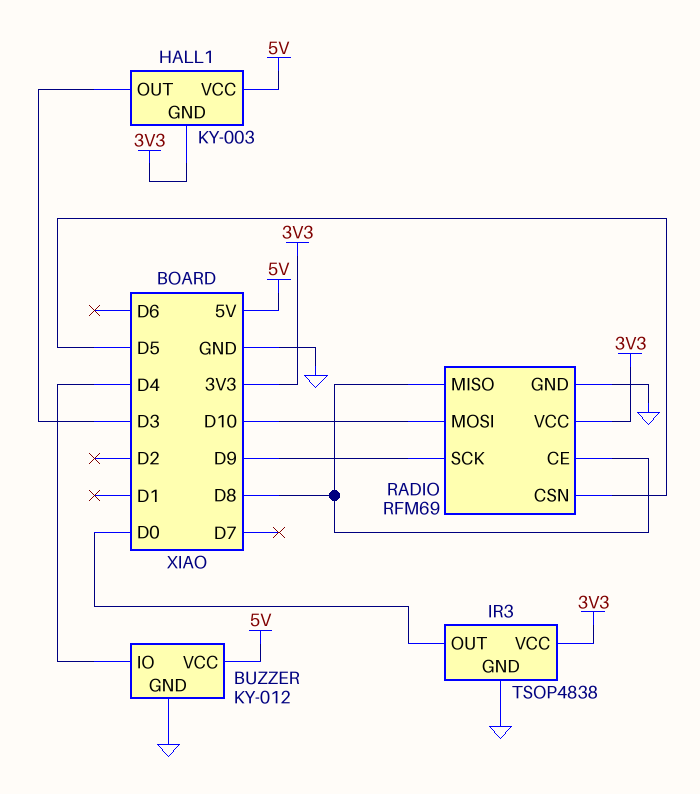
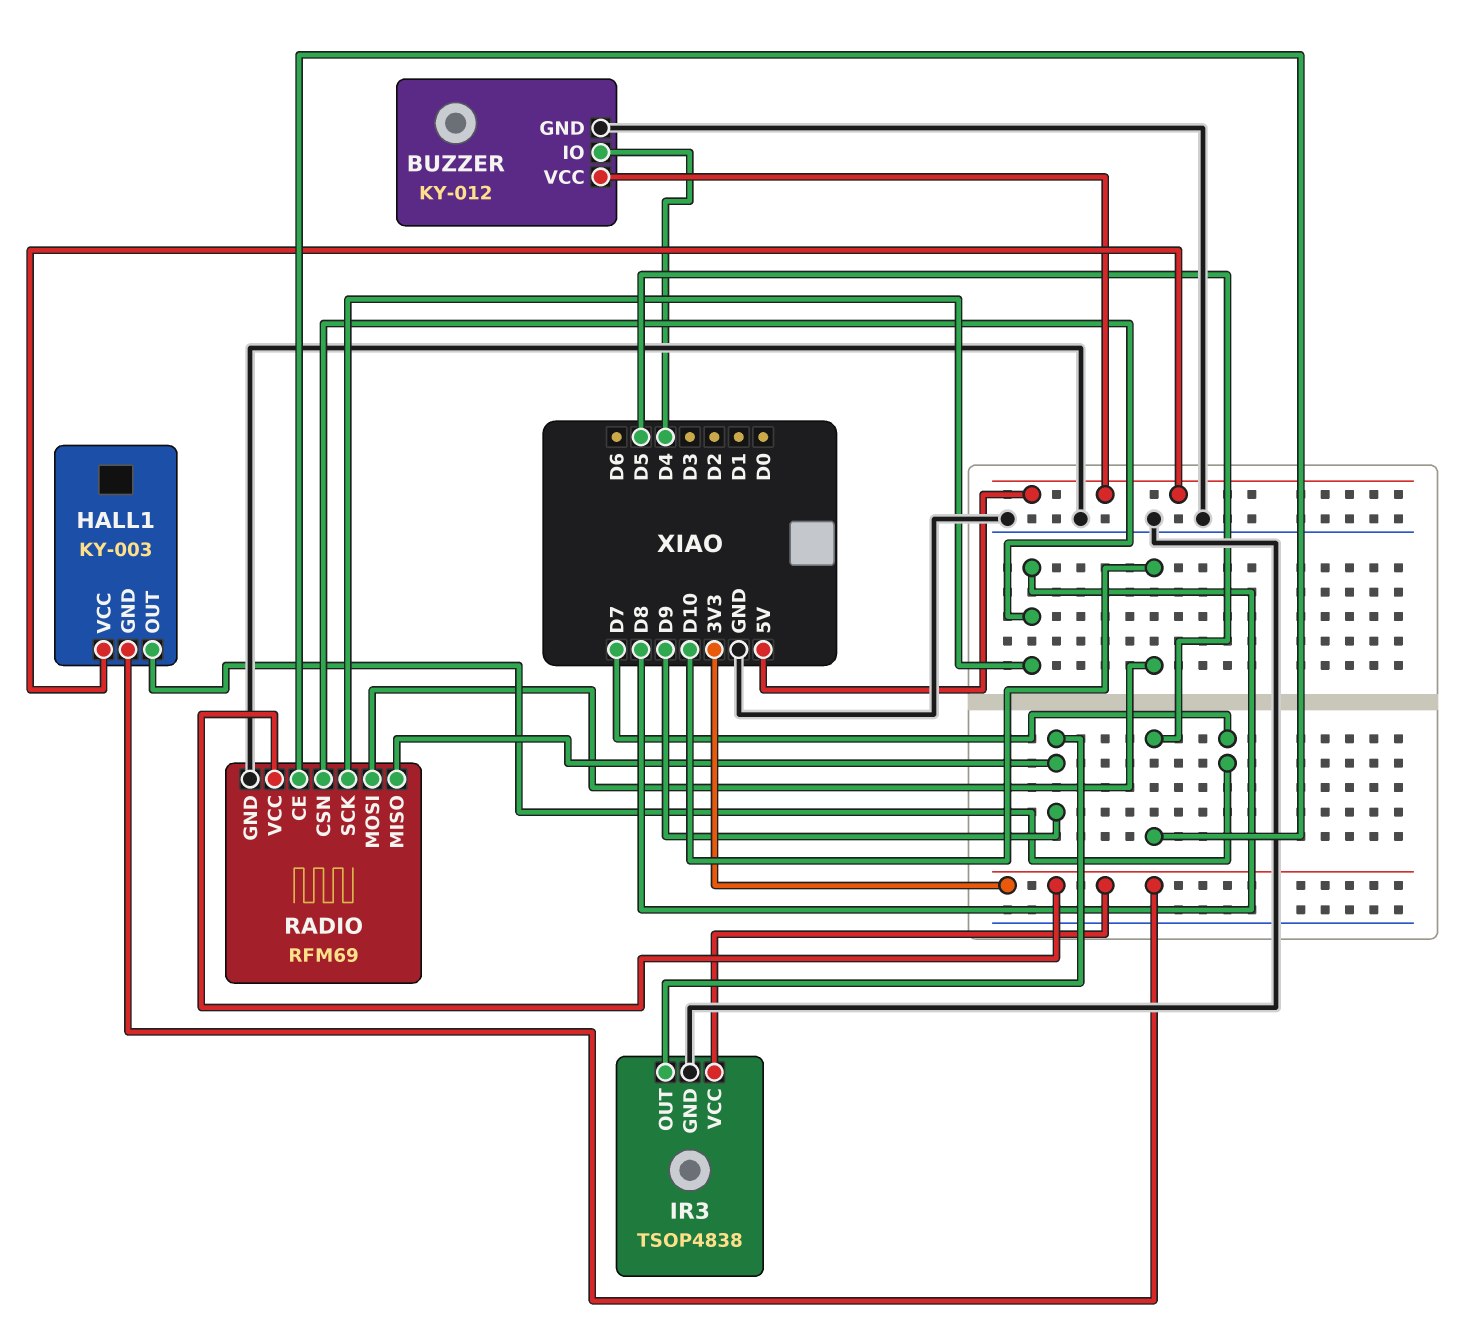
HALL1 pin OUT: D3 -> D7
IR3 pin OUT: D0 -> D9
RADIO pin CE: D8 -> D5
RADIO pin CSN: D5 -> D8
RADIO pin MISO: D8 -> D9
RADIO pin SCK: D9 -> D8

